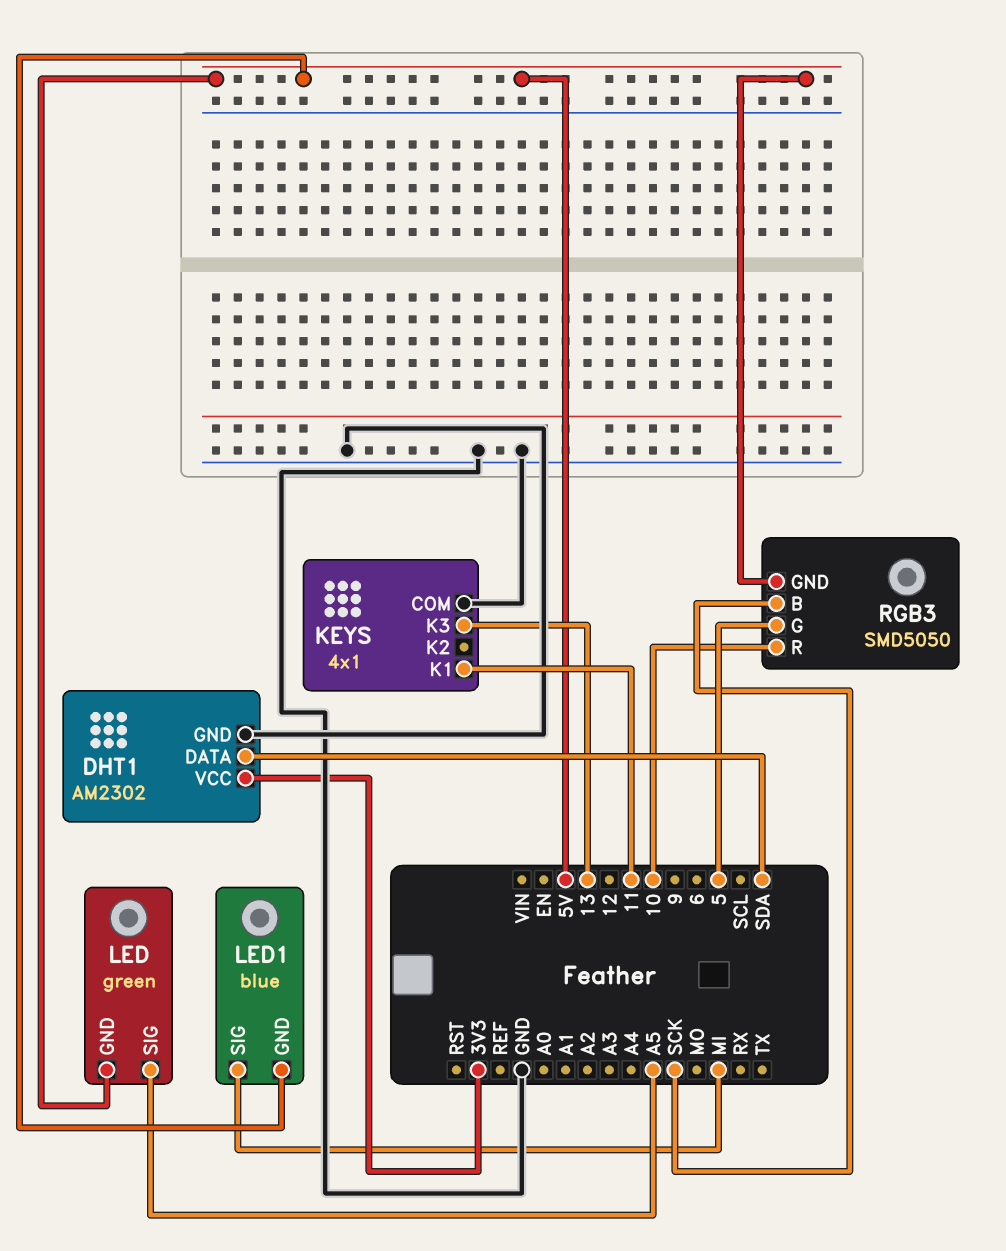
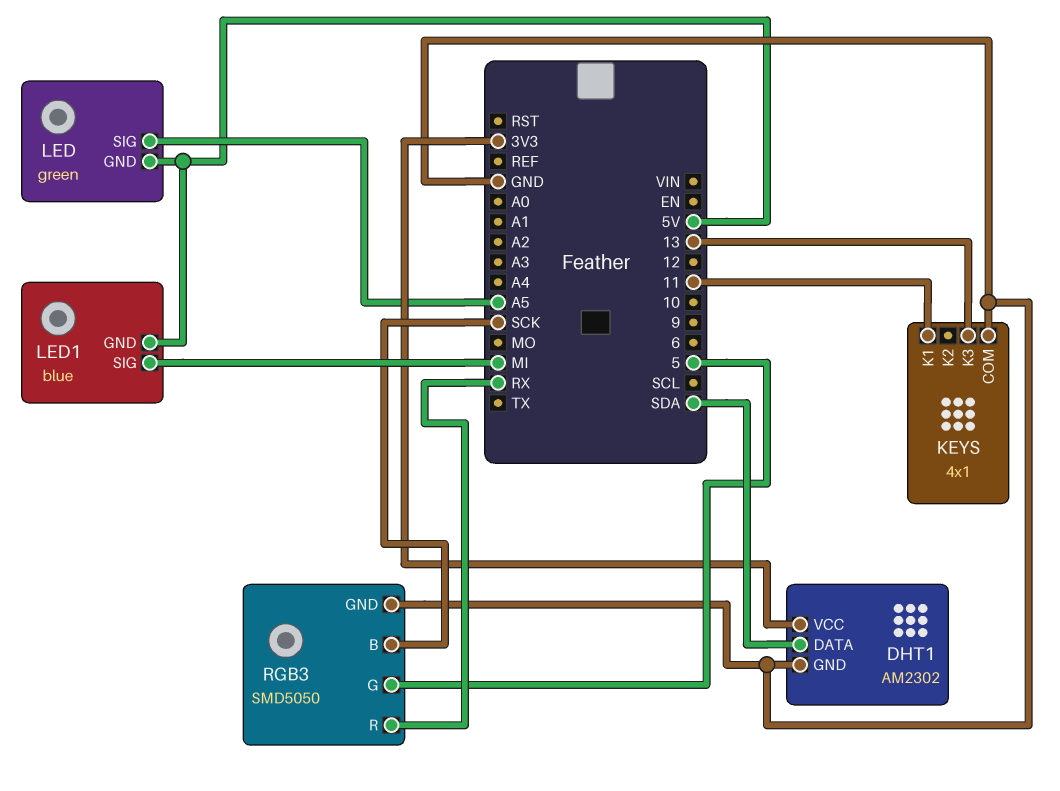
RGB3 pin GND: 5V -> GND
RGB3 pin R: 10 -> RX

